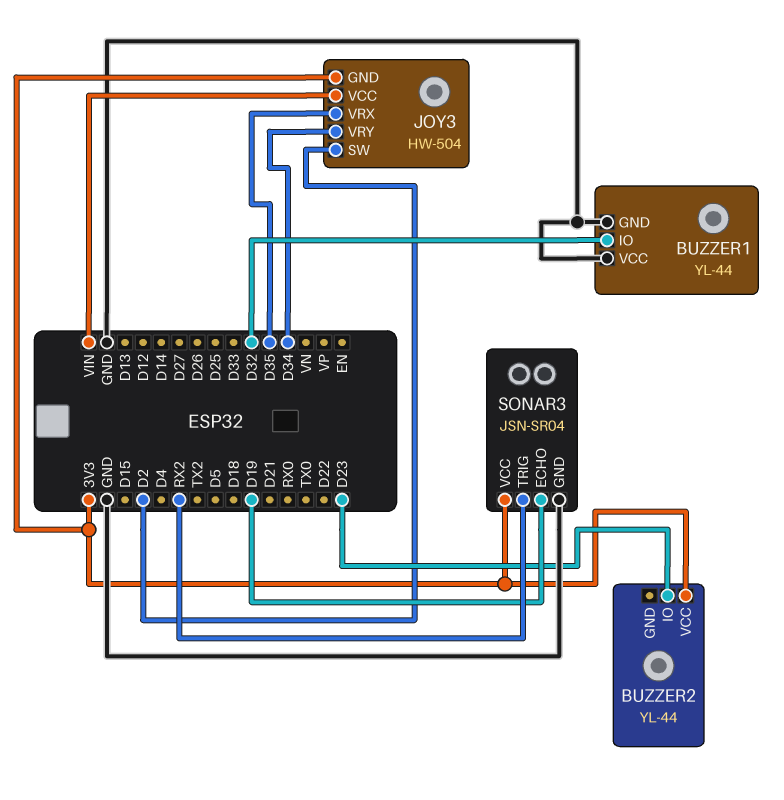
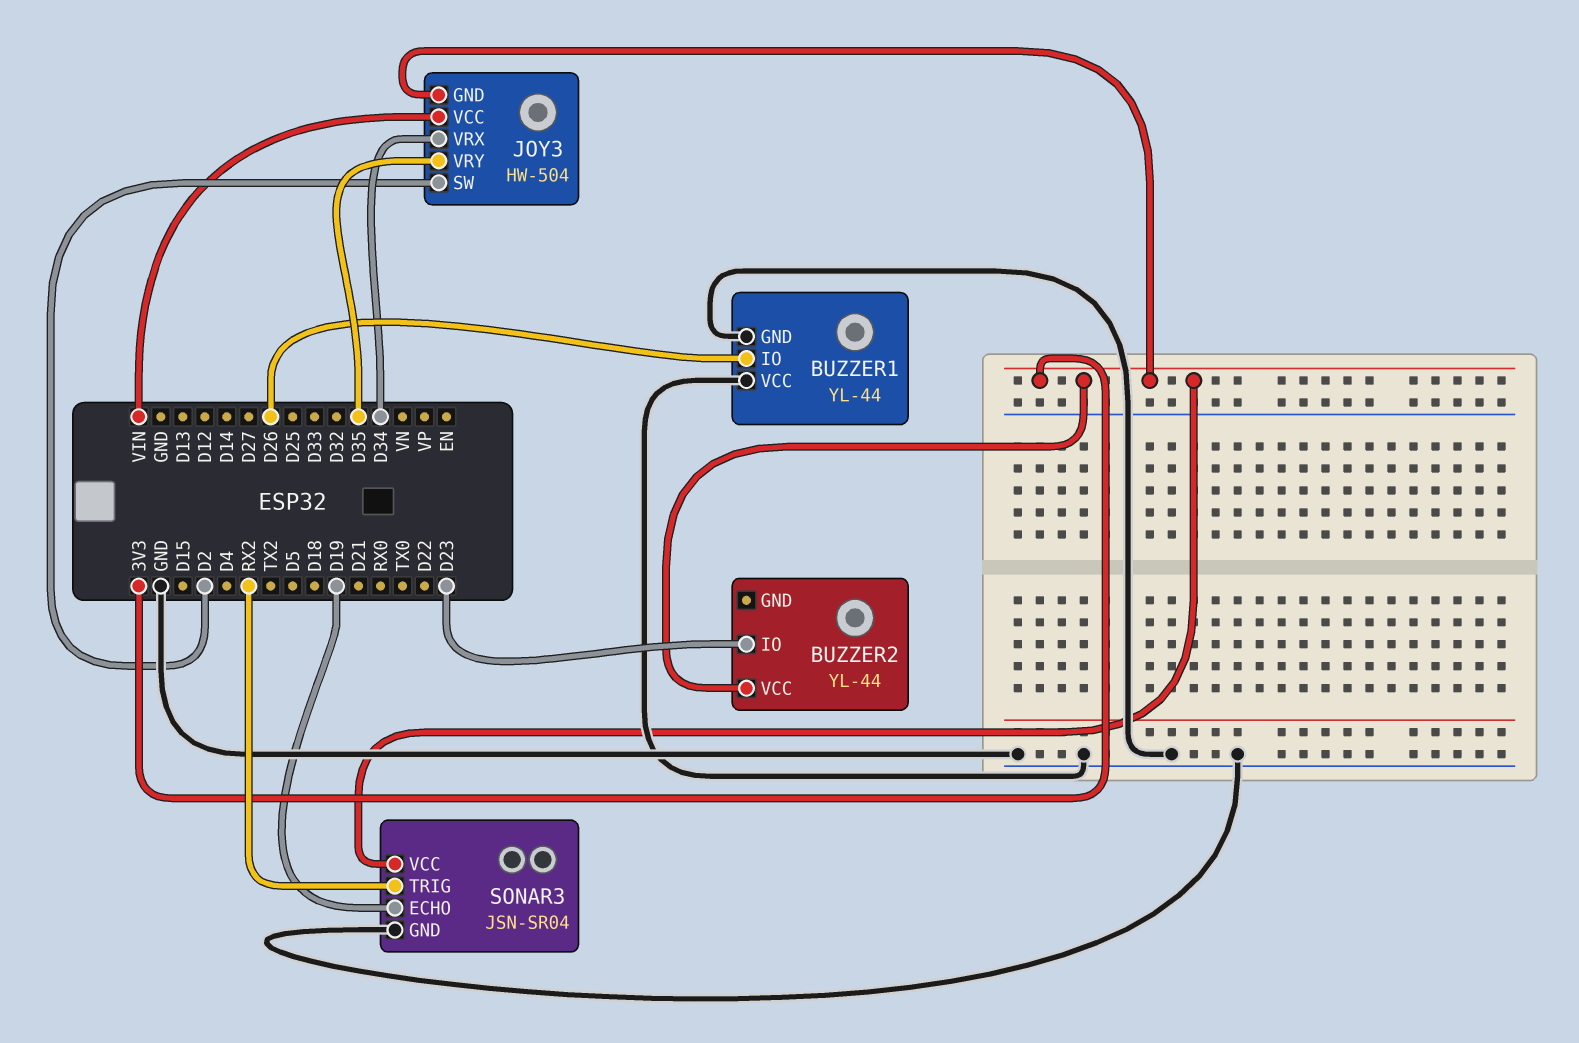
BUZZER1 pin IO: D32 -> D26
JOY3 pin VRX: D35 -> D34
JOY3 pin VRY: D34 -> D35

